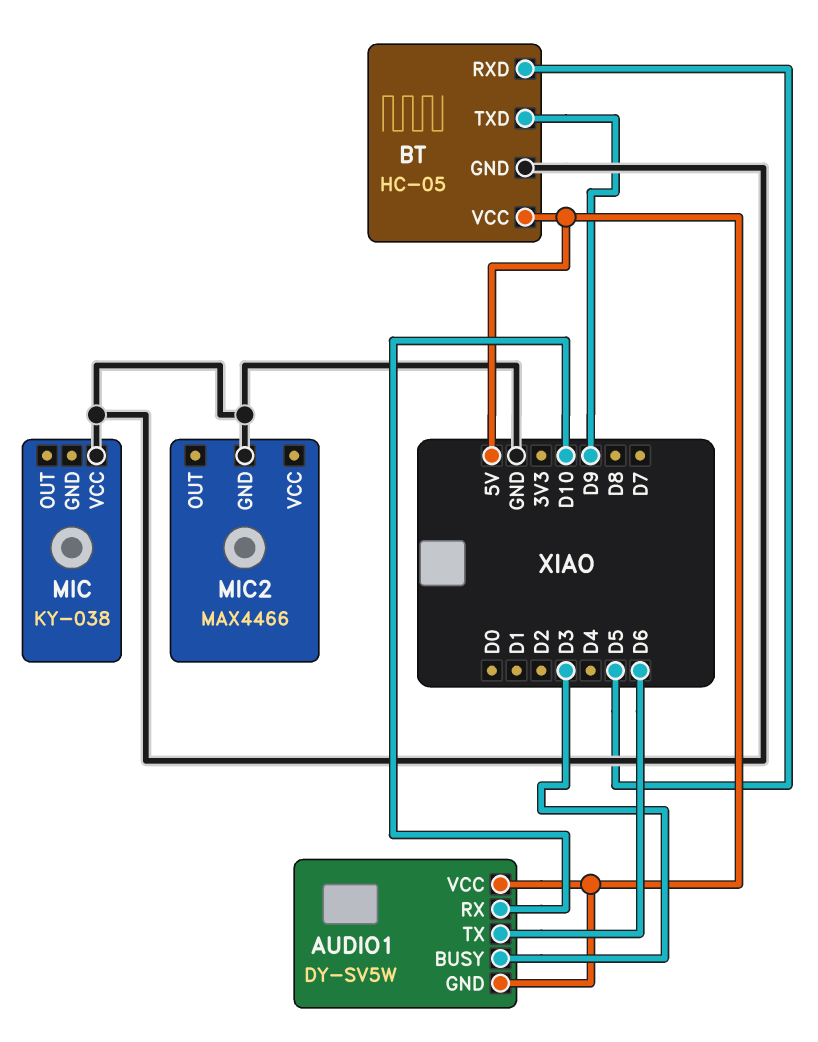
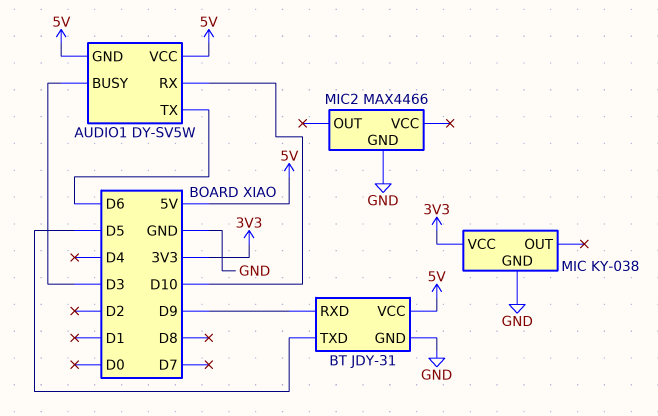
BT: HC-05 -> JDY-31
BT pin RXD: D5 -> D9
BT pin TXD: D9 -> D5
MIC pin GND: none -> GND
MIC pin VCC: GND -> 3V3

